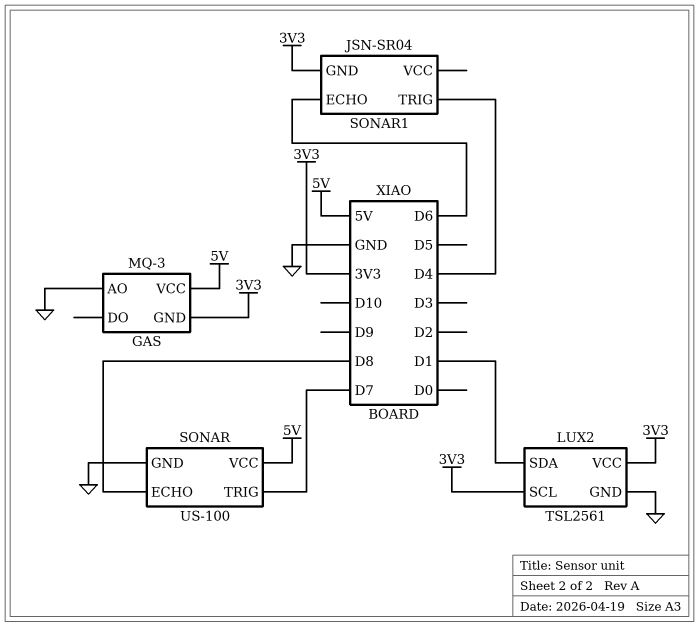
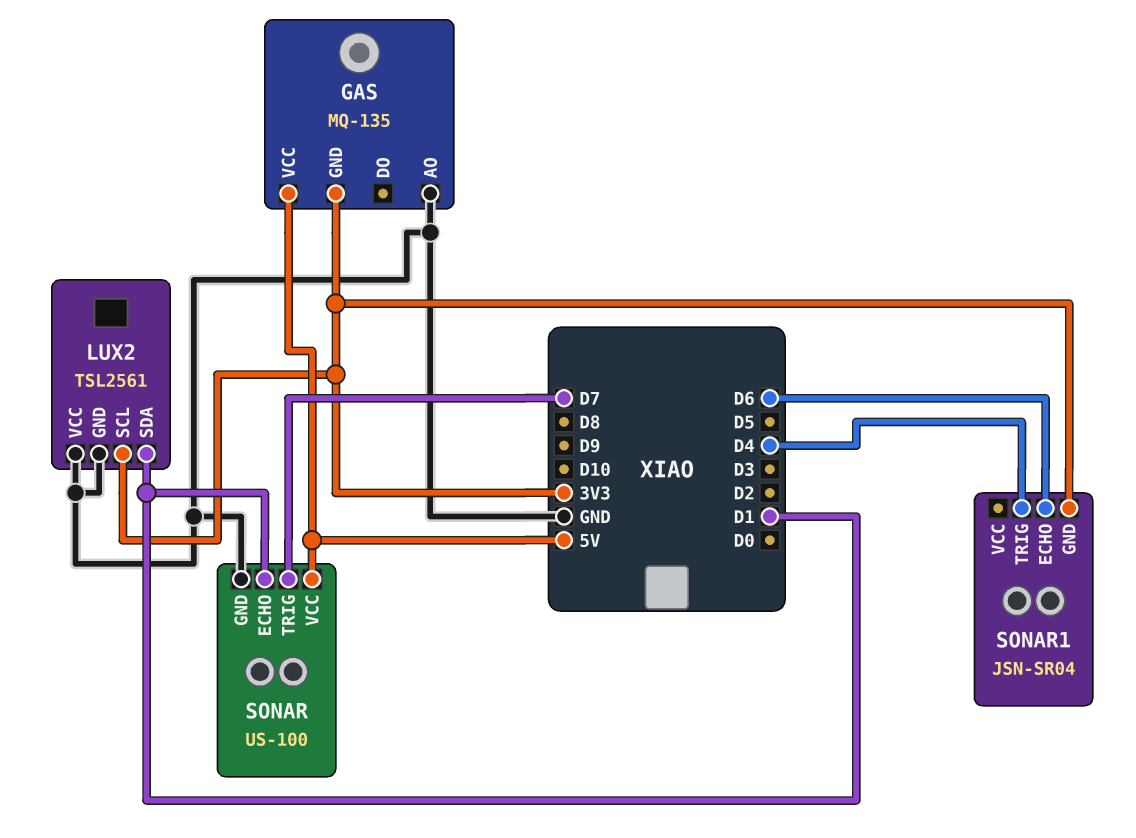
GAS: MQ-3 -> MQ-135
LUX2 pin VCC: 3V3 -> GND
SONAR pin ECHO: D8 -> D1

